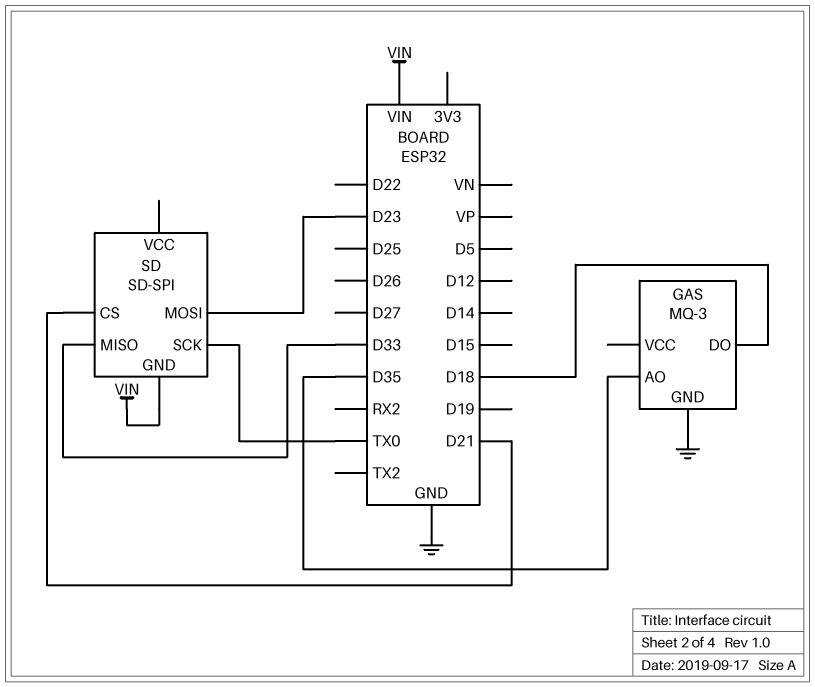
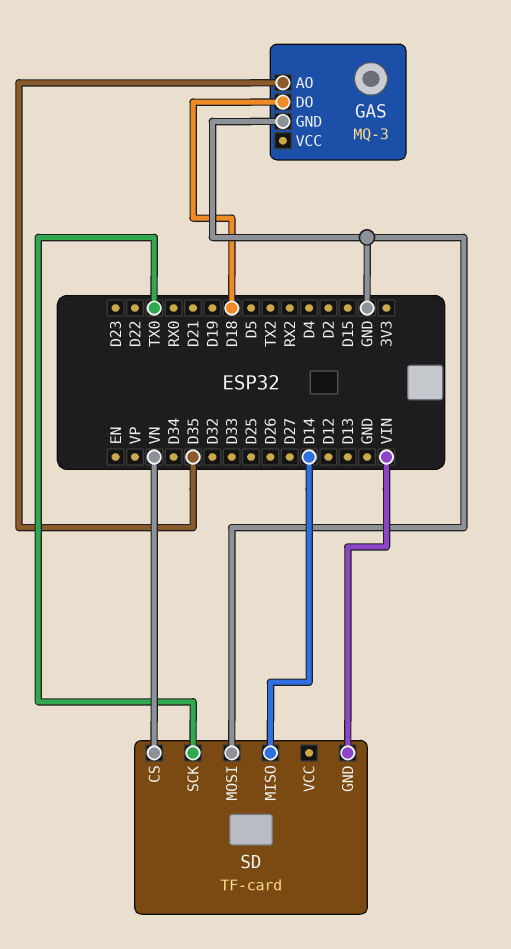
SD: SD-SPI -> TF-card
SD pin CS: D21 -> VN
SD pin MISO: D33 -> D14
SD pin MOSI: D23 -> GND

